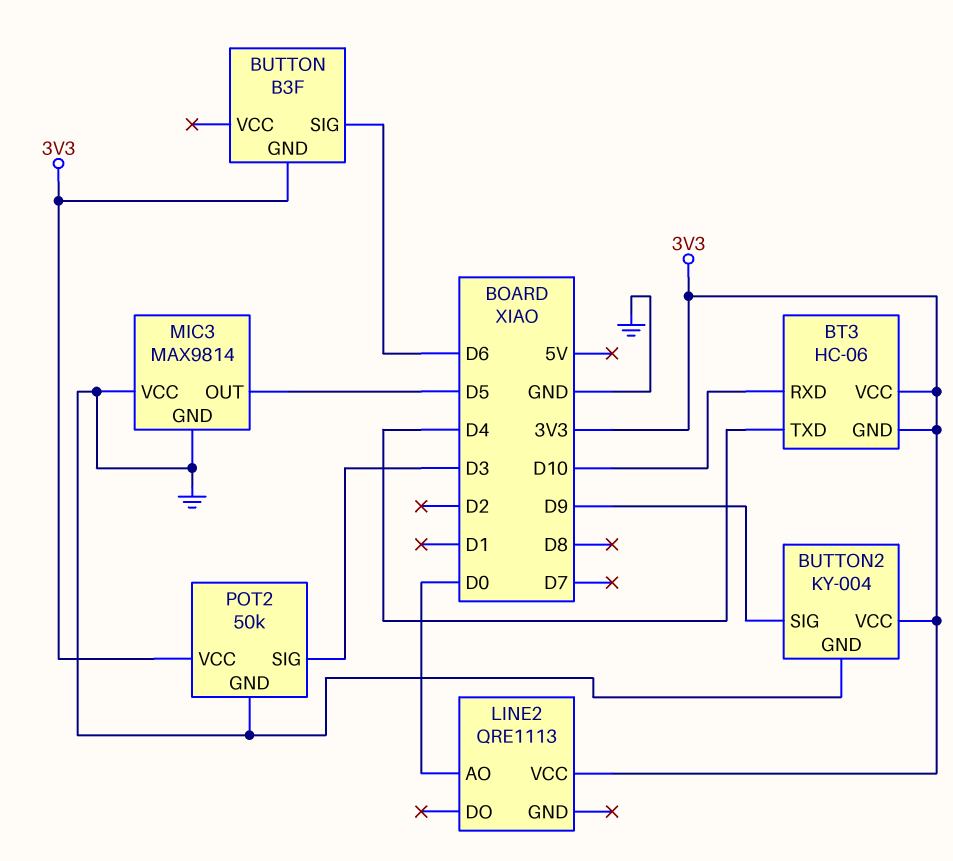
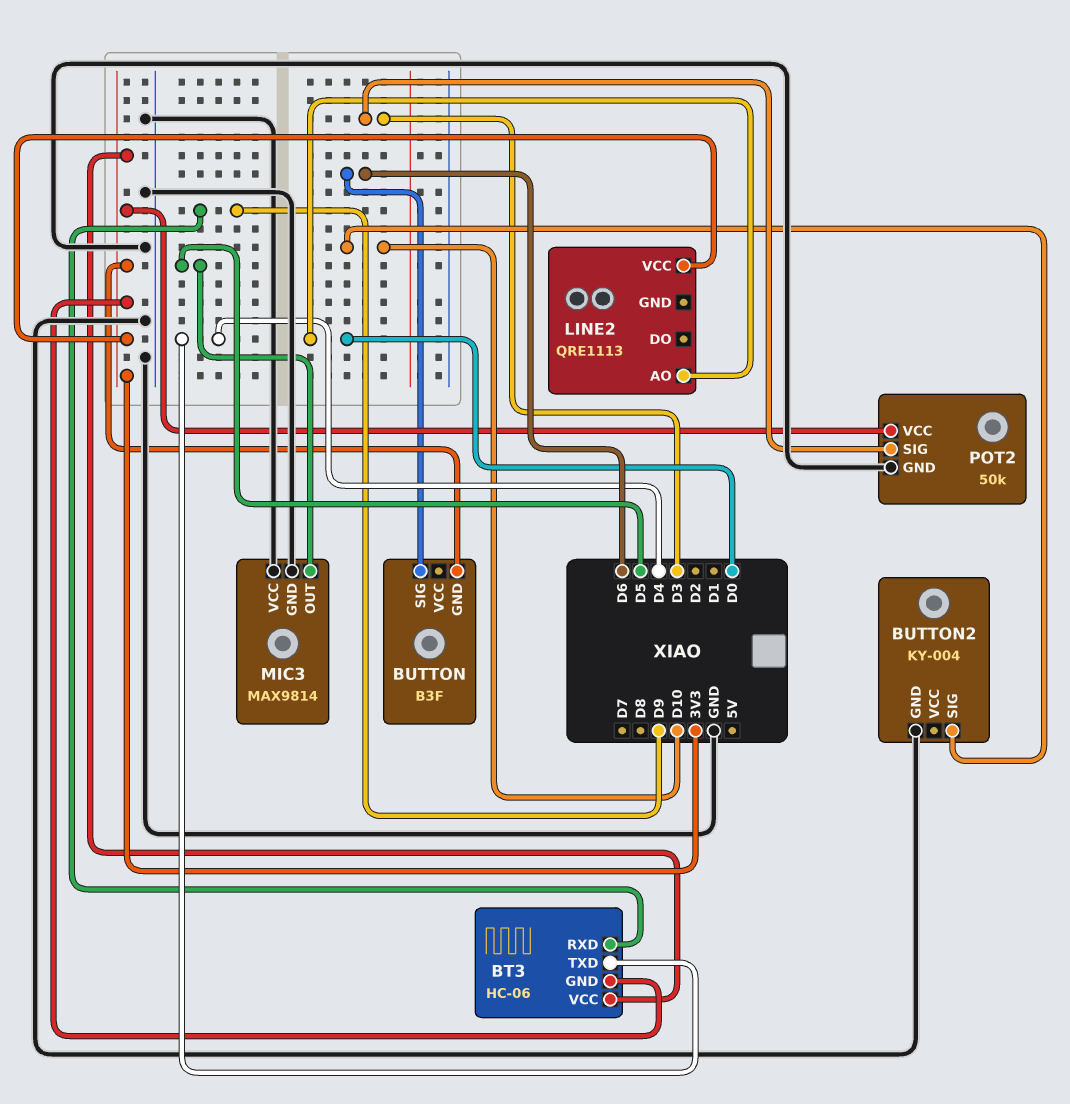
BT3 pin RXD: D10 -> D9
BUTTON2 pin SIG: D9 -> D10
BUTTON2 pin VCC: 3V3 -> none

